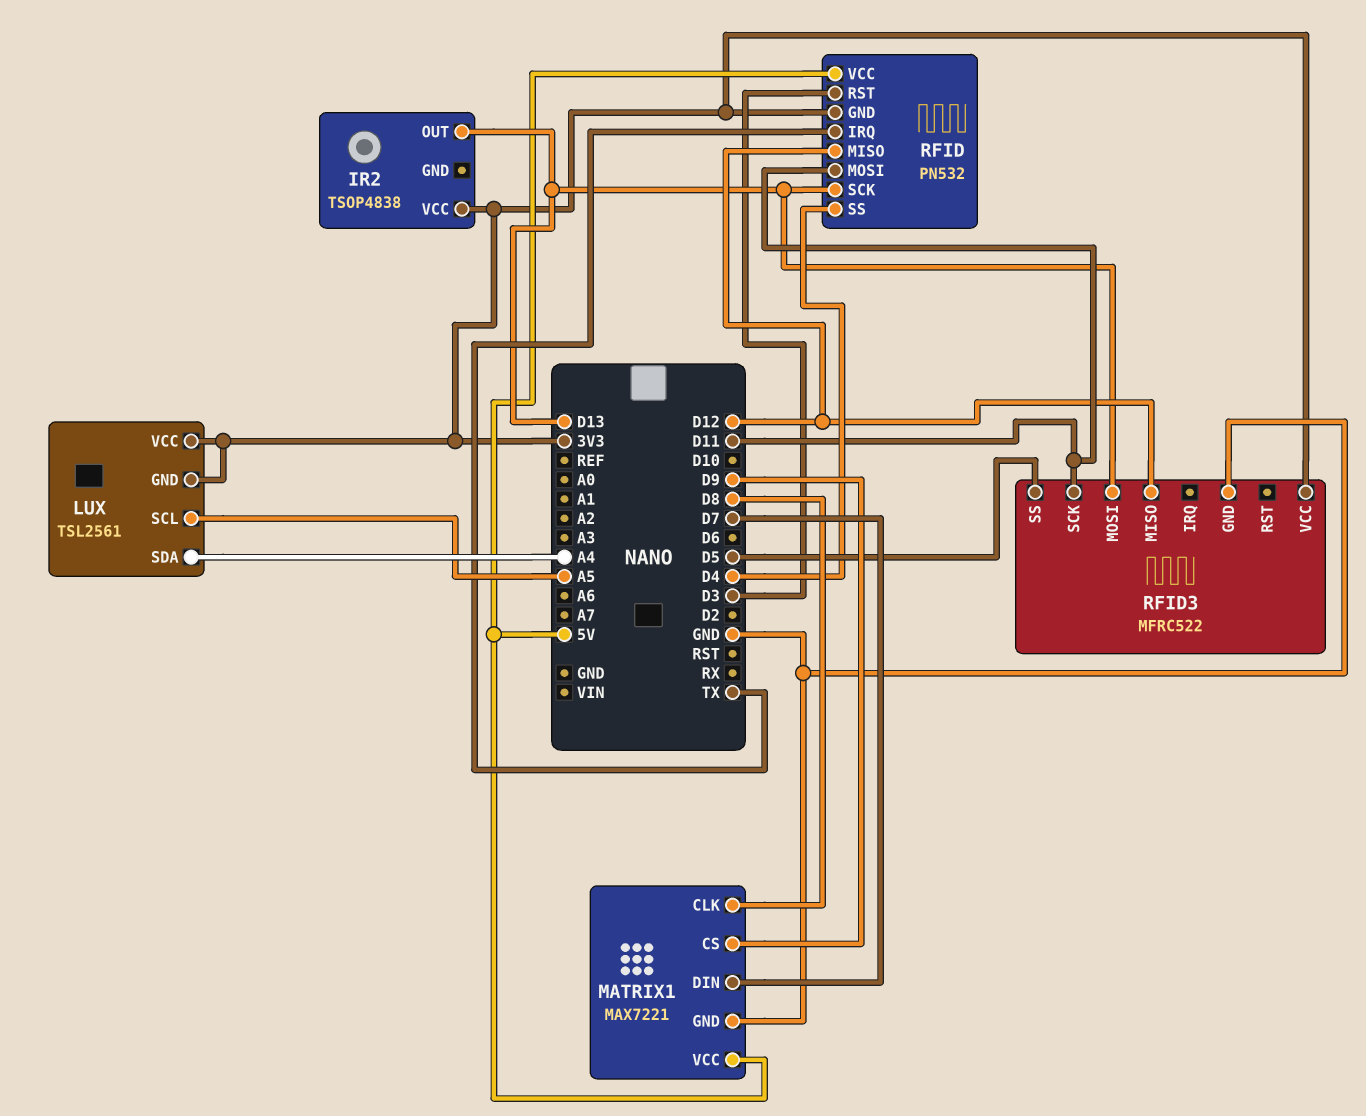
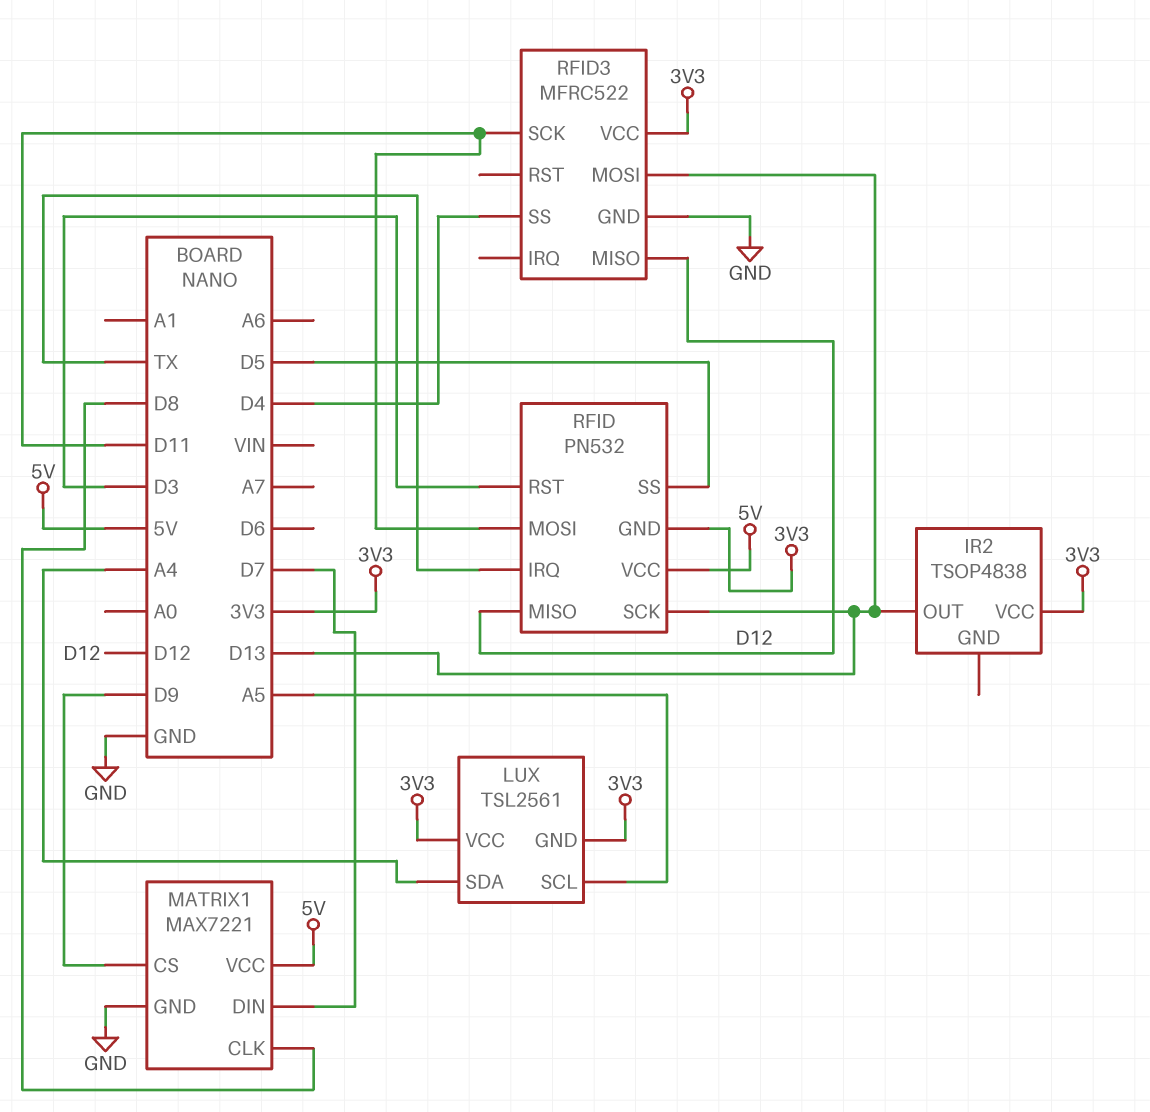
RFID pin SS: D4 -> D5
RFID3 pin SS: D5 -> D4

